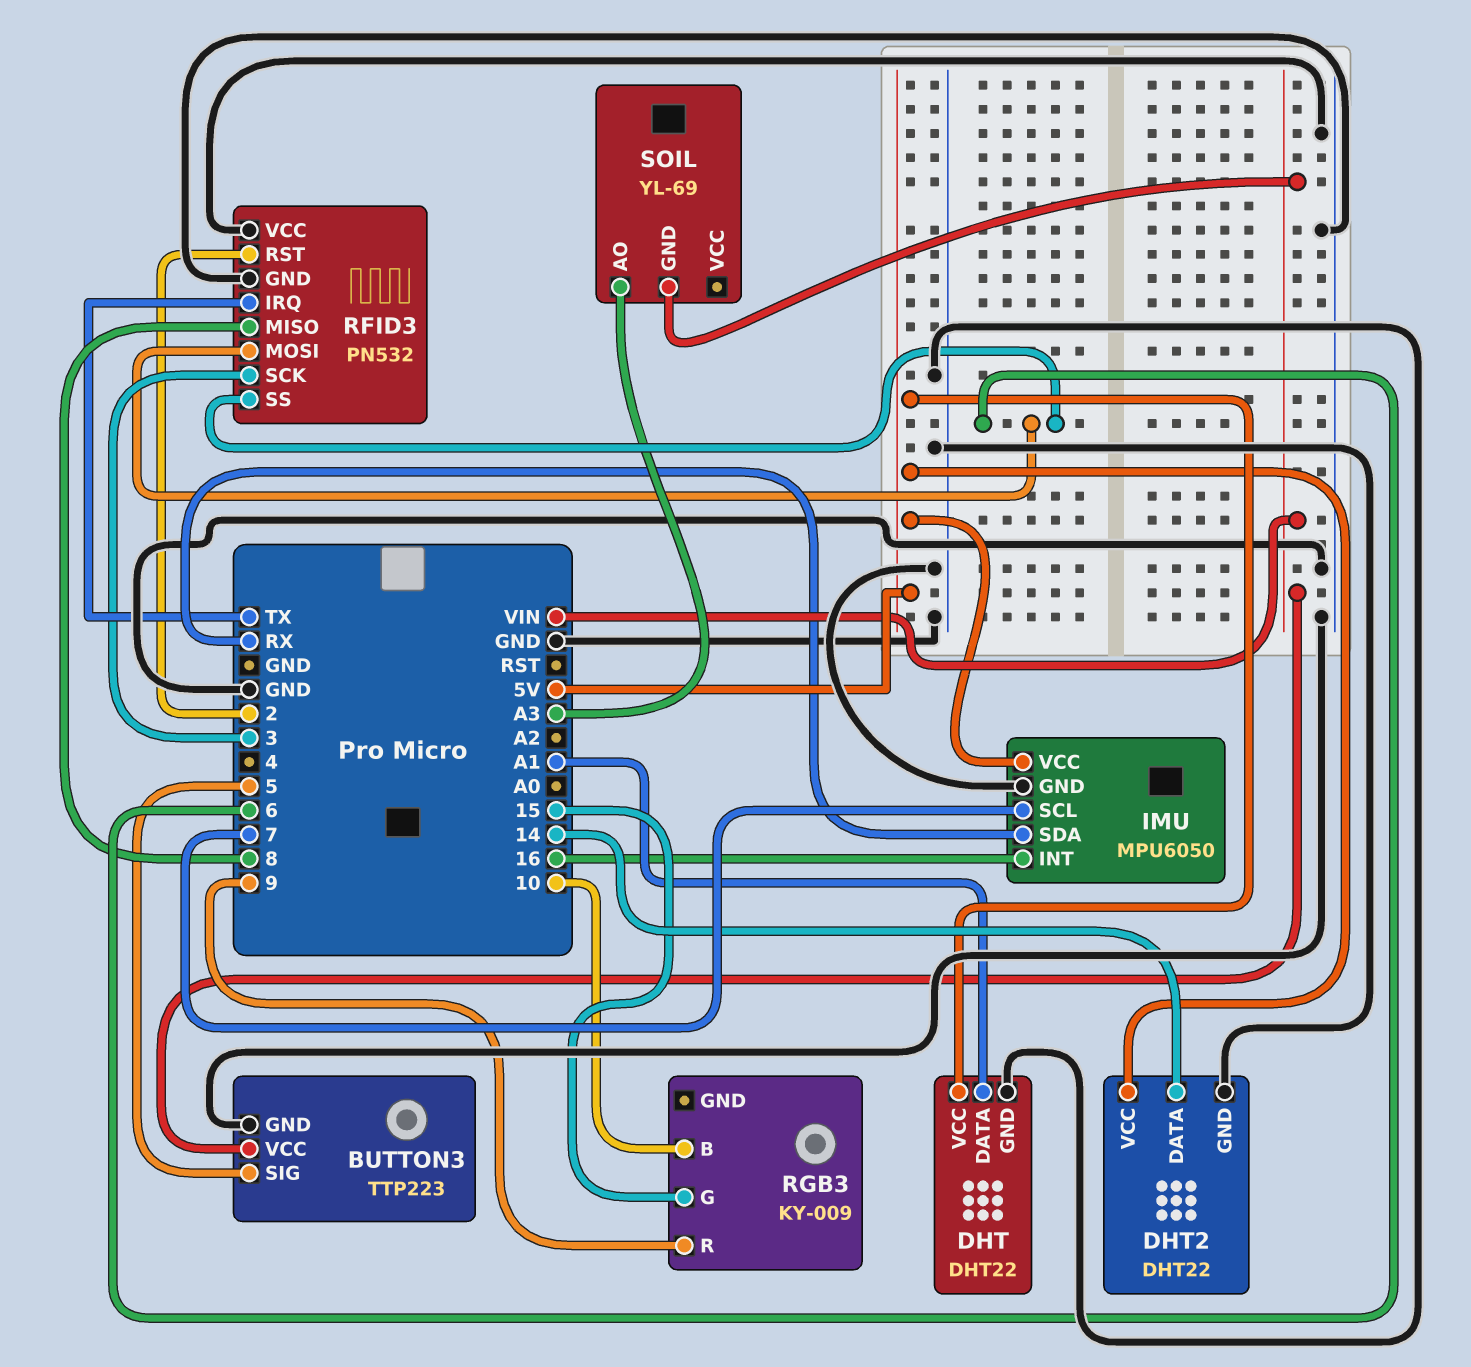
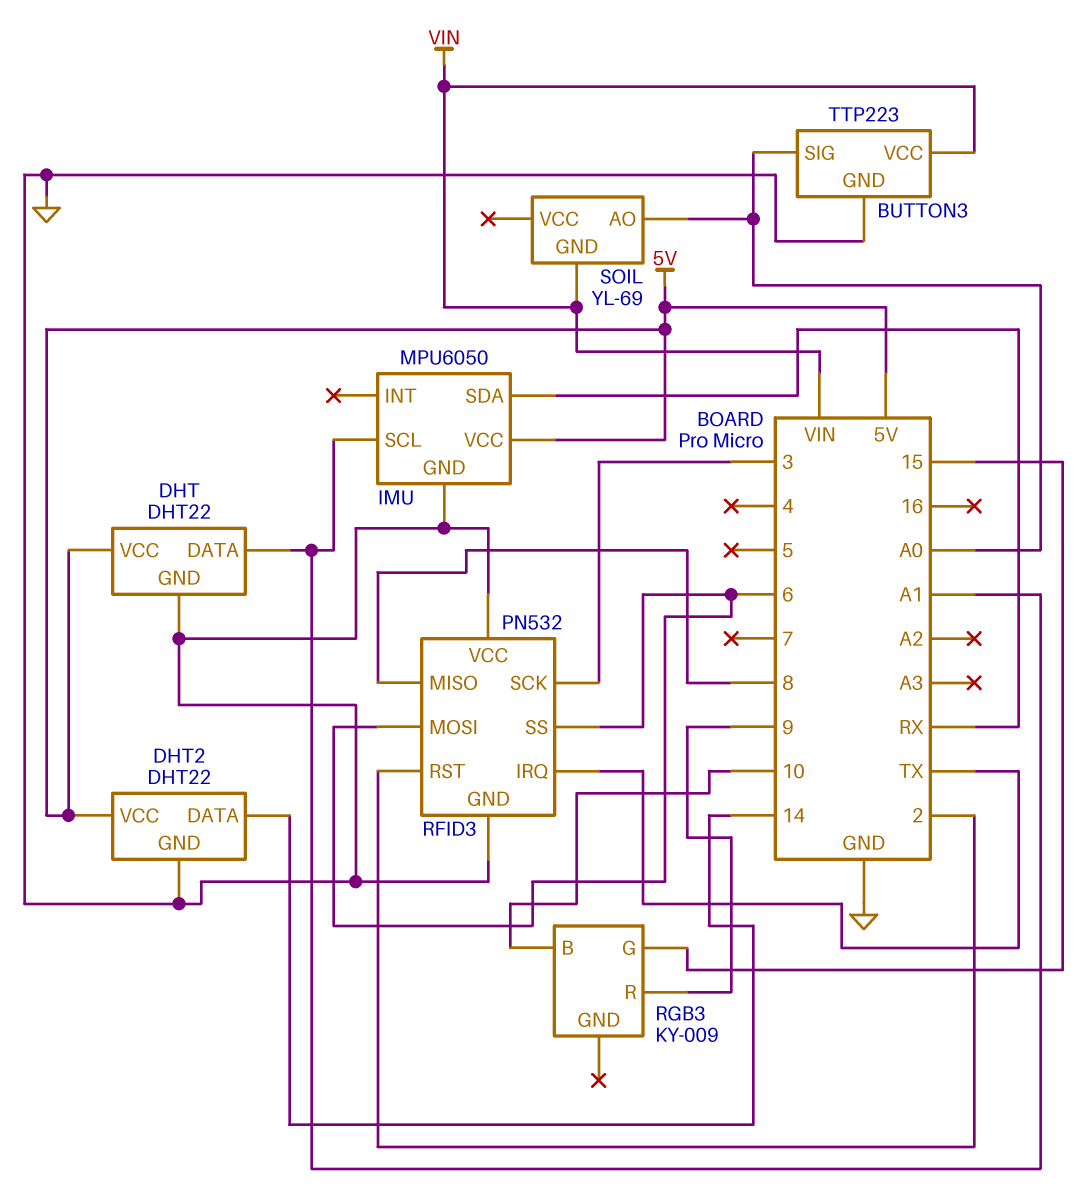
BUTTON3 pin SIG: 5 -> A0
IMU pin INT: 16 -> none
IMU pin SCL: 7 -> A1
SOIL pin AO: A3 -> A0

